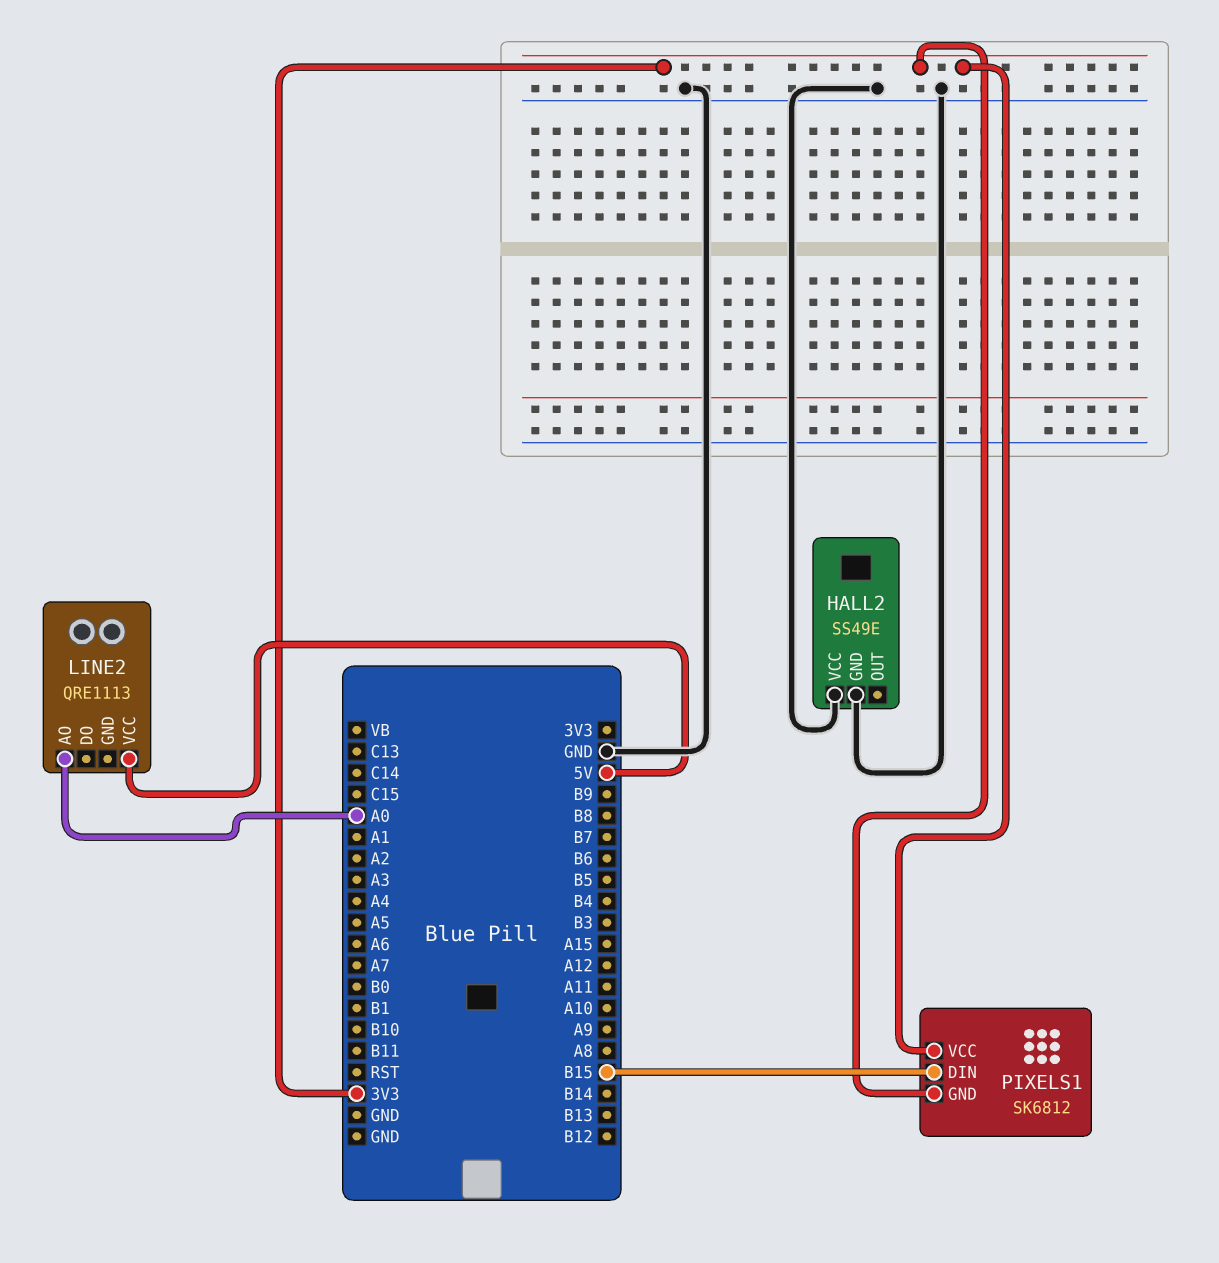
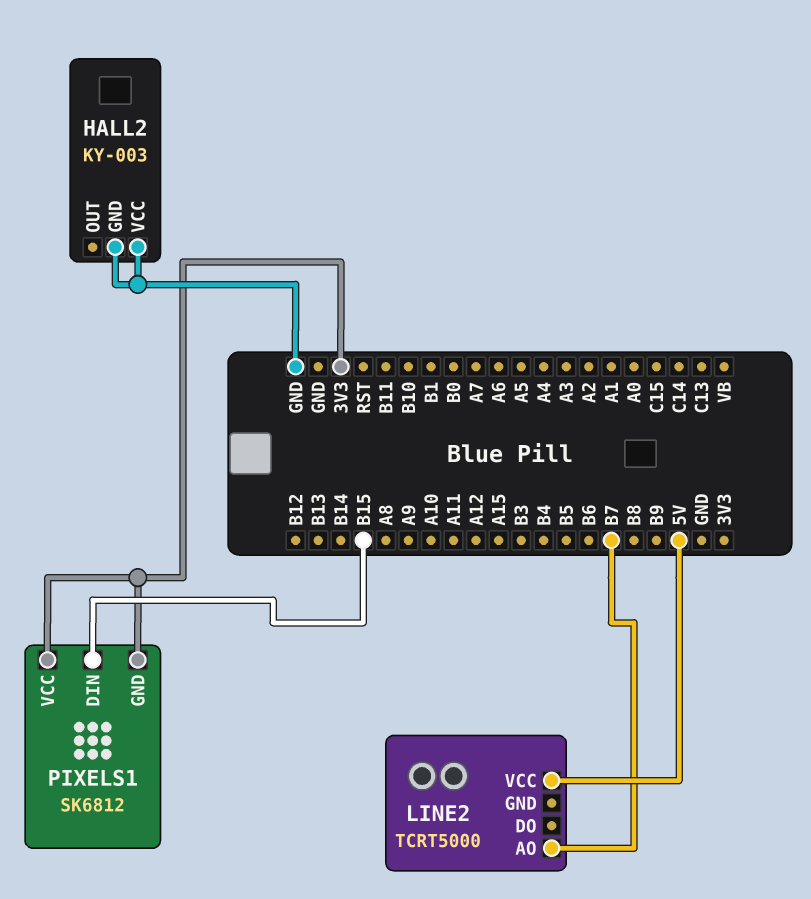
HALL2: SS49E -> KY-003
LINE2: QRE1113 -> TCRT5000
LINE2 pin AO: A0 -> B7

